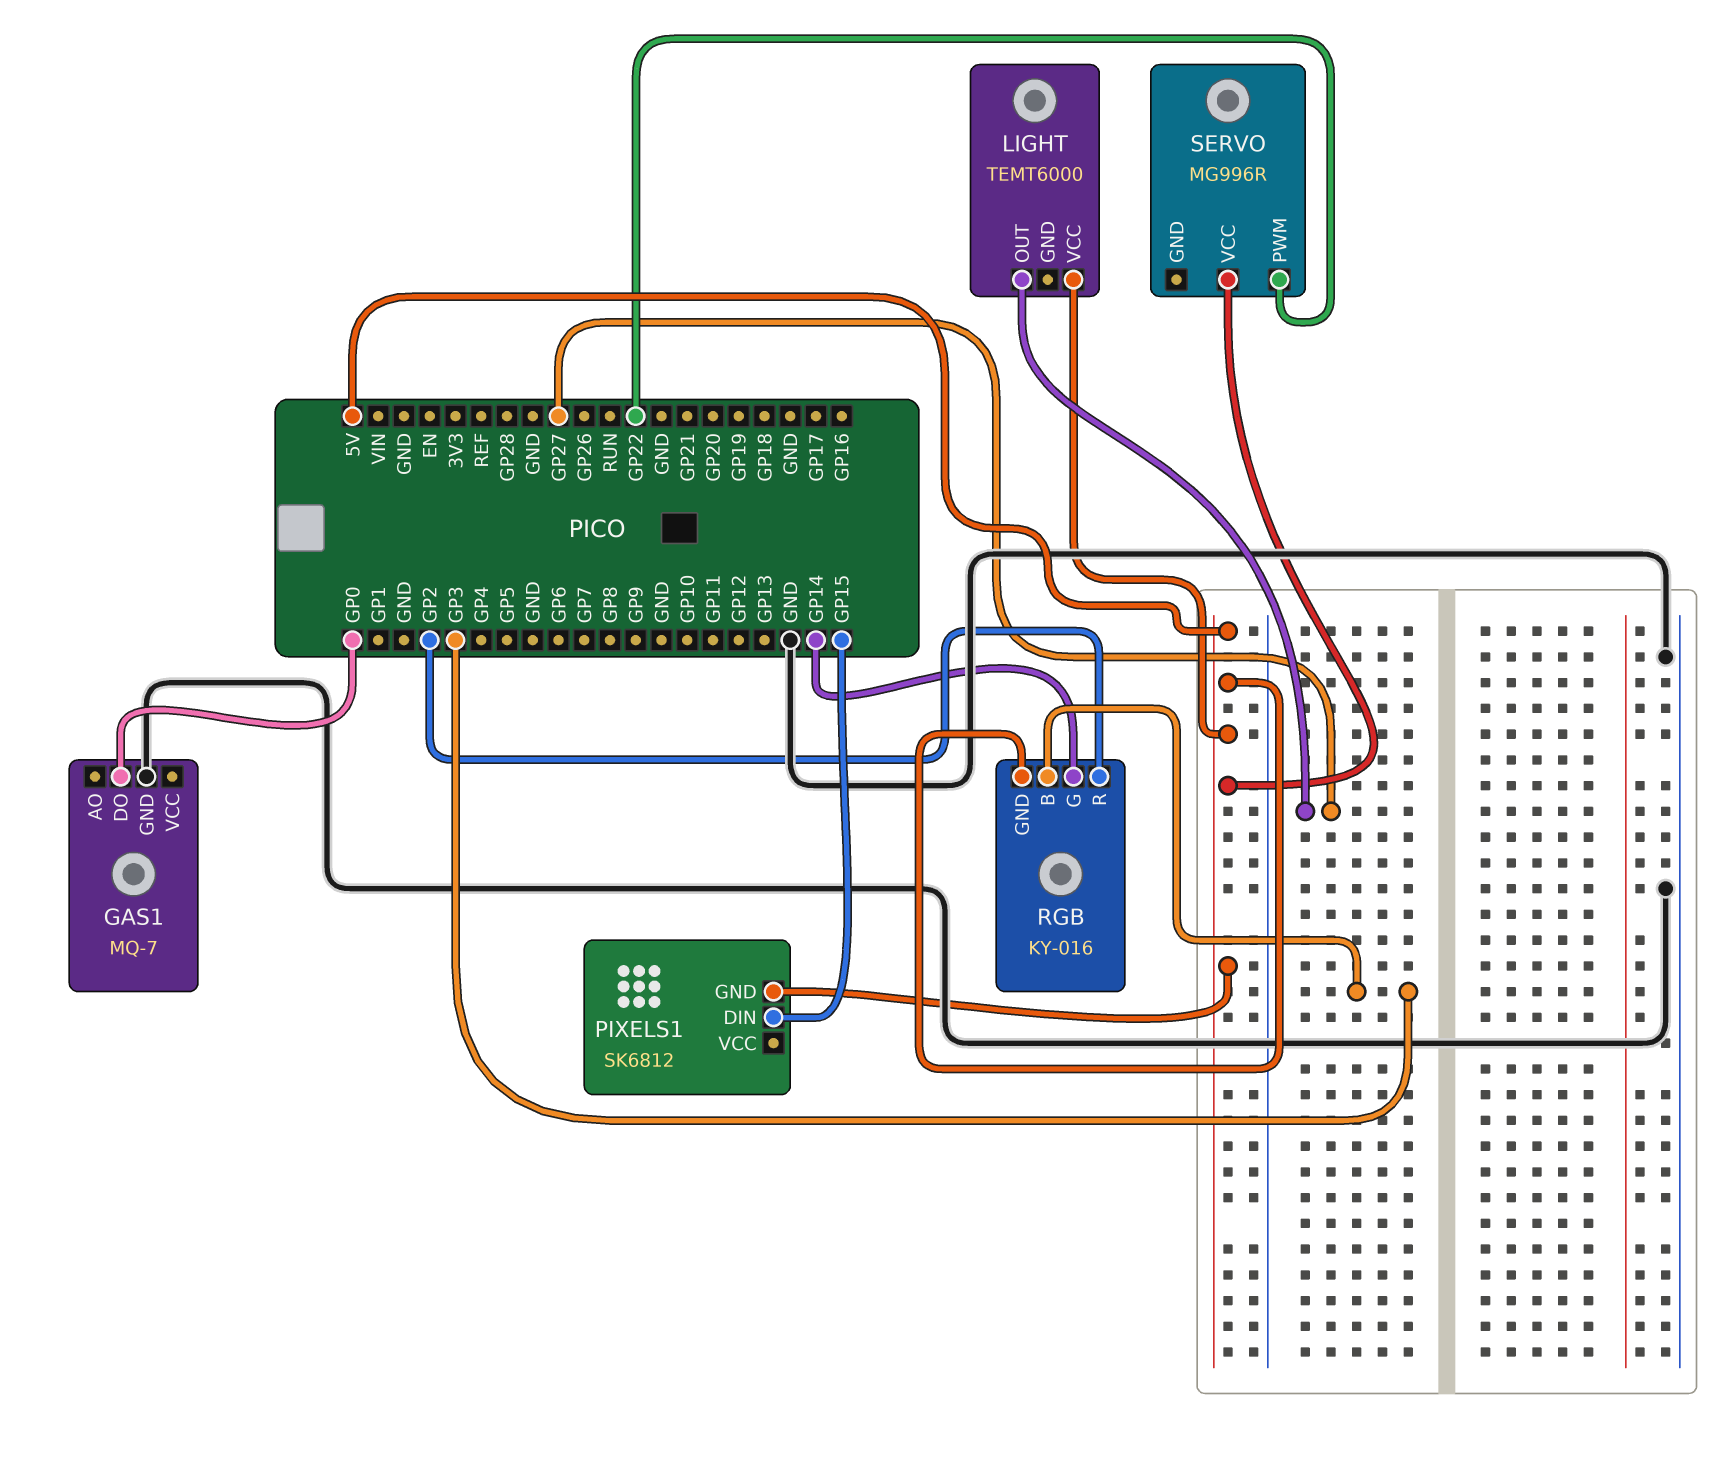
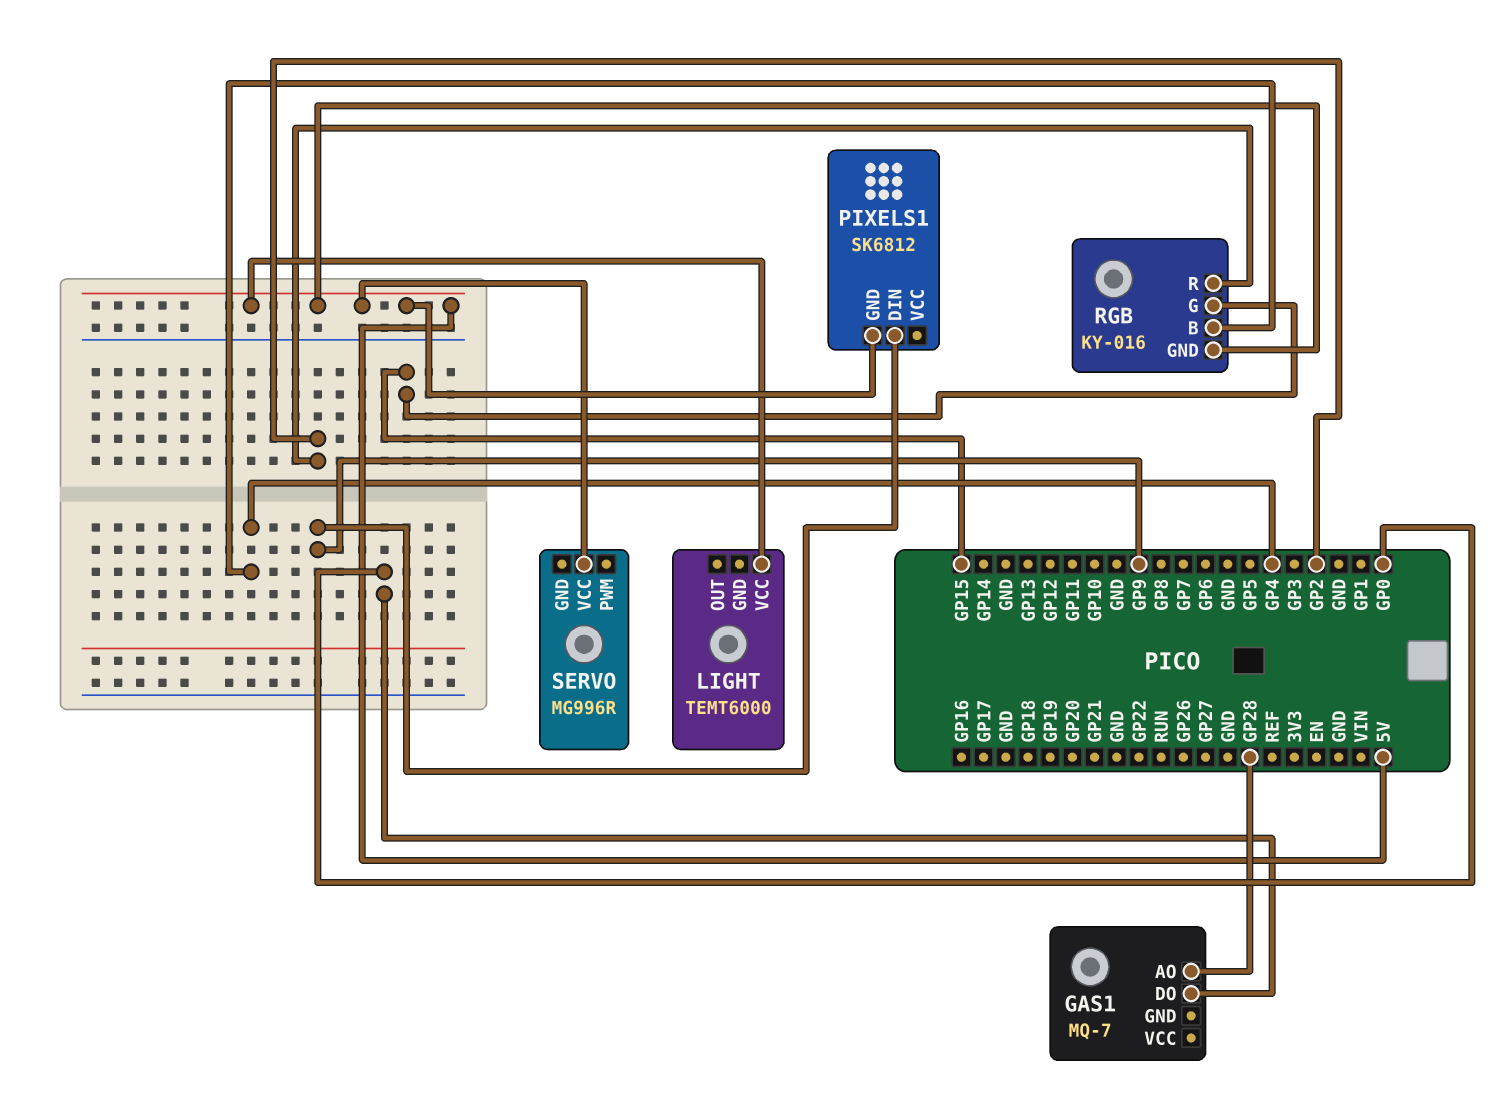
GAS1 pin AO: none -> GP28
GAS1 pin GND: GND -> none
LIGHT pin OUT: GP27 -> none
PIXELS1 pin DIN: GP15 -> GP9
RGB pin B: GP3 -> GP4
RGB pin G: GP14 -> GP15
SERVO pin PWM: GP22 -> none

